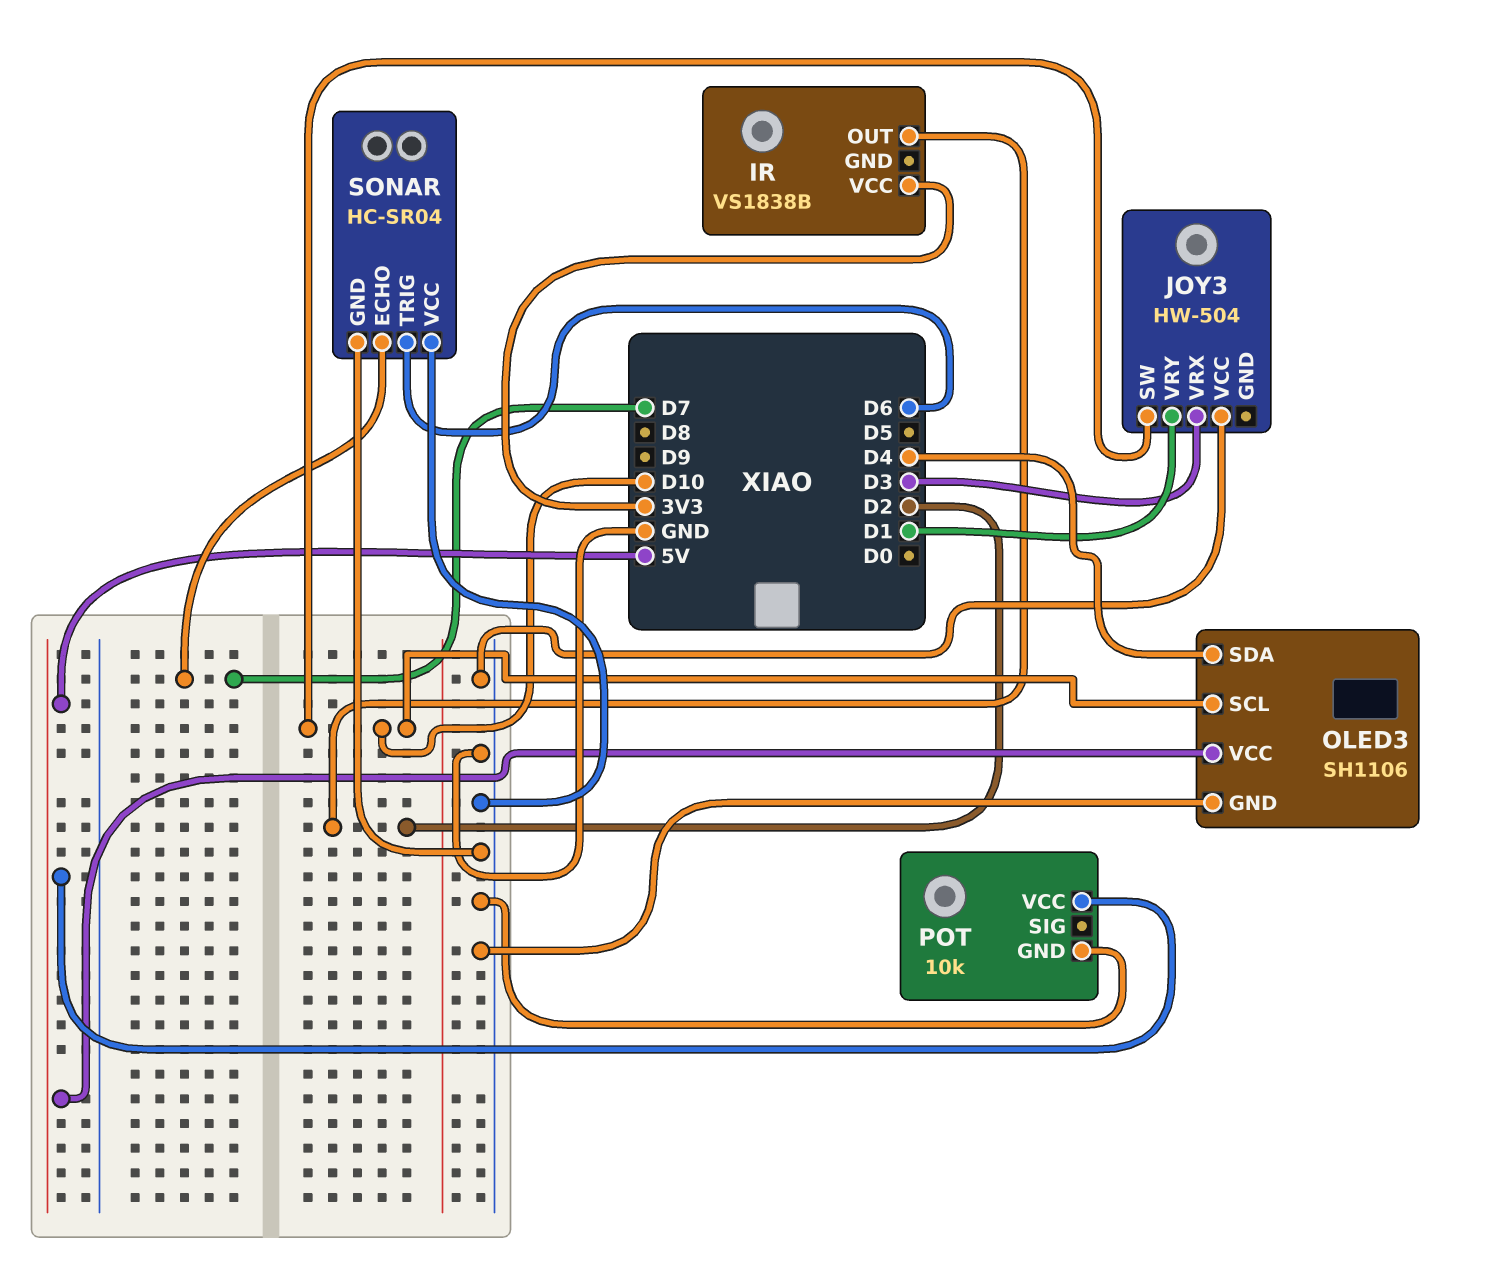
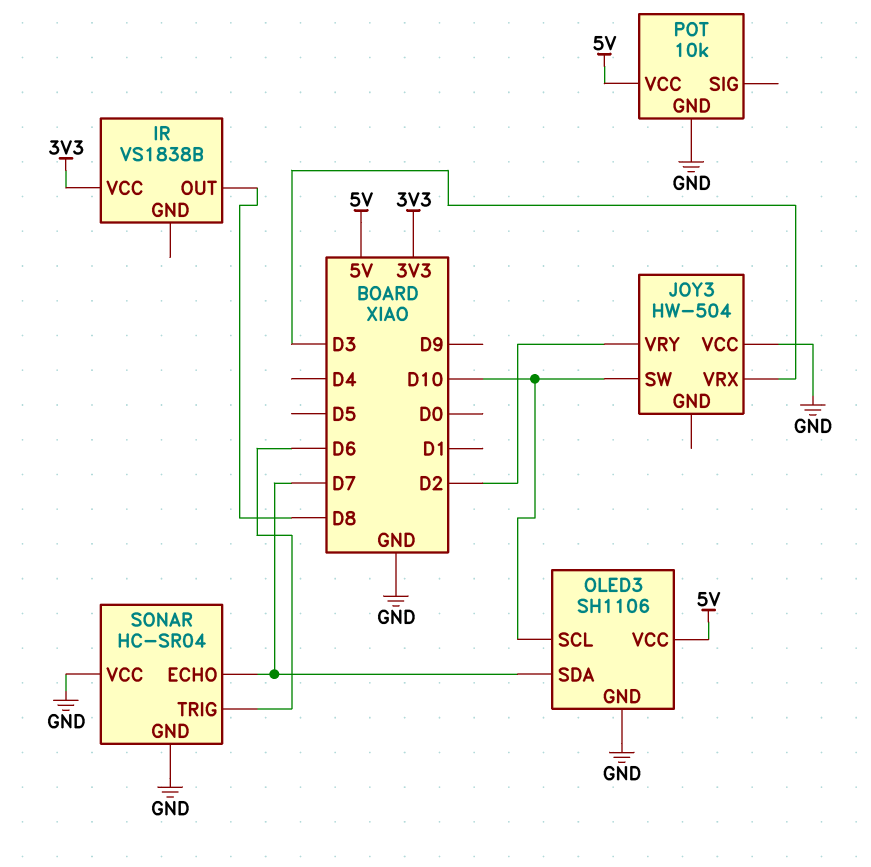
IR pin OUT: D2 -> D8
JOY3 pin VRY: D1 -> D2
OLED3 pin SDA: D4 -> D7

